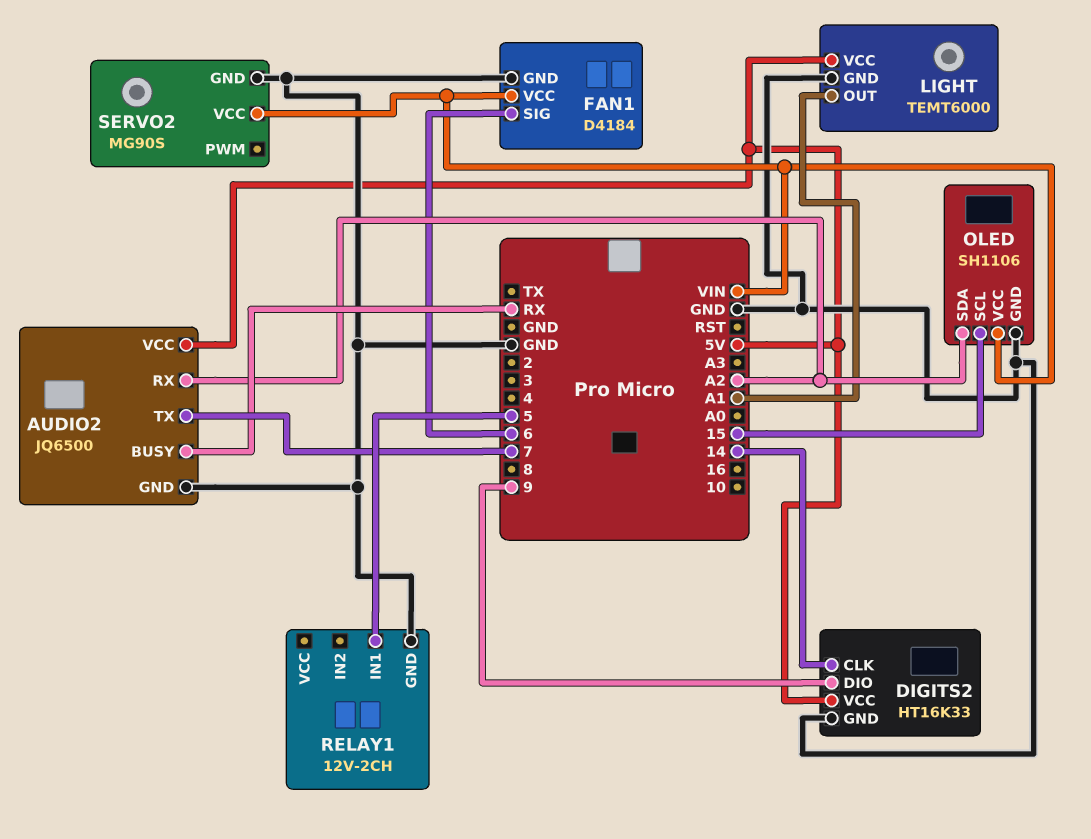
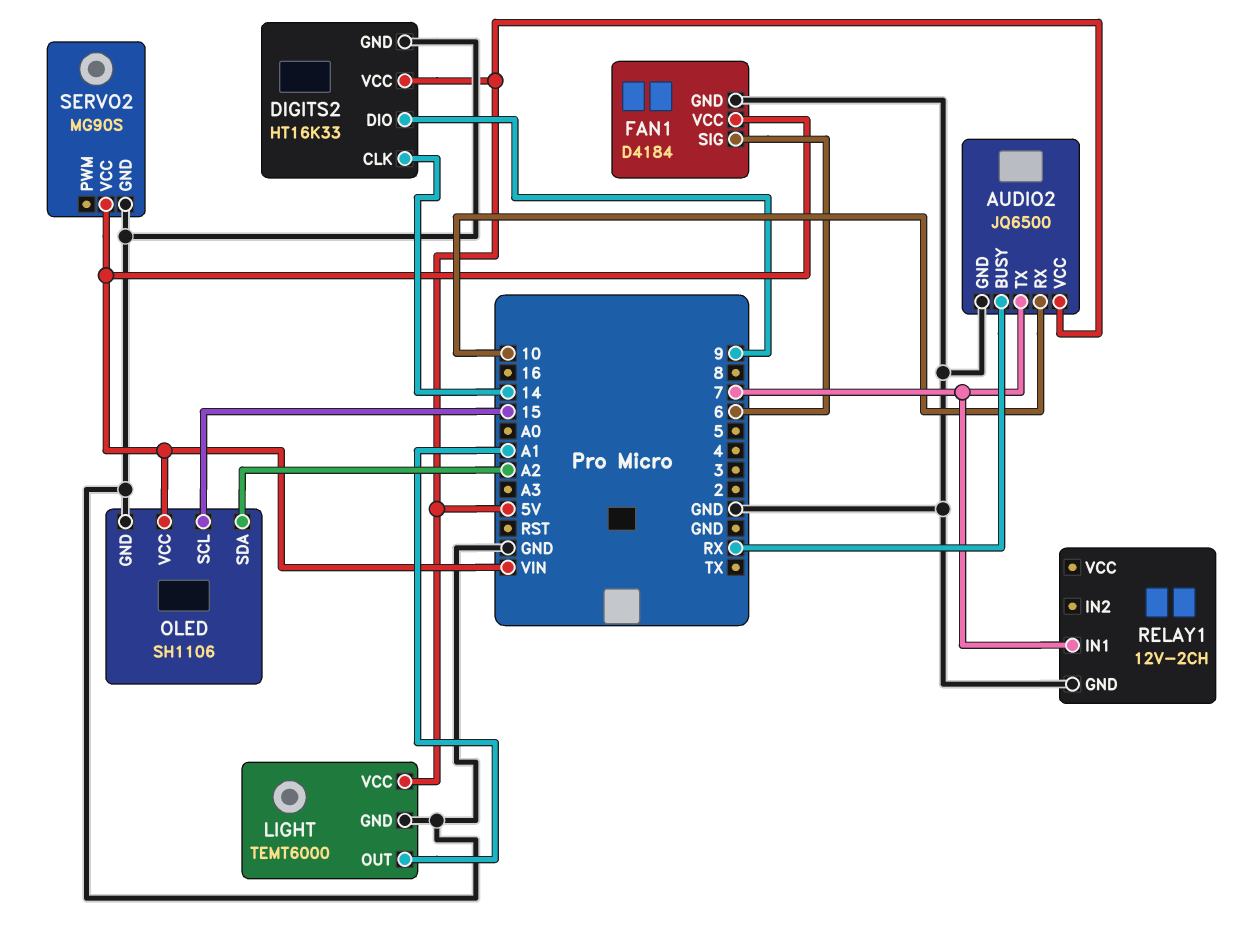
AUDIO2 pin RX: A2 -> 10
RELAY1 pin IN1: 5 -> 7

